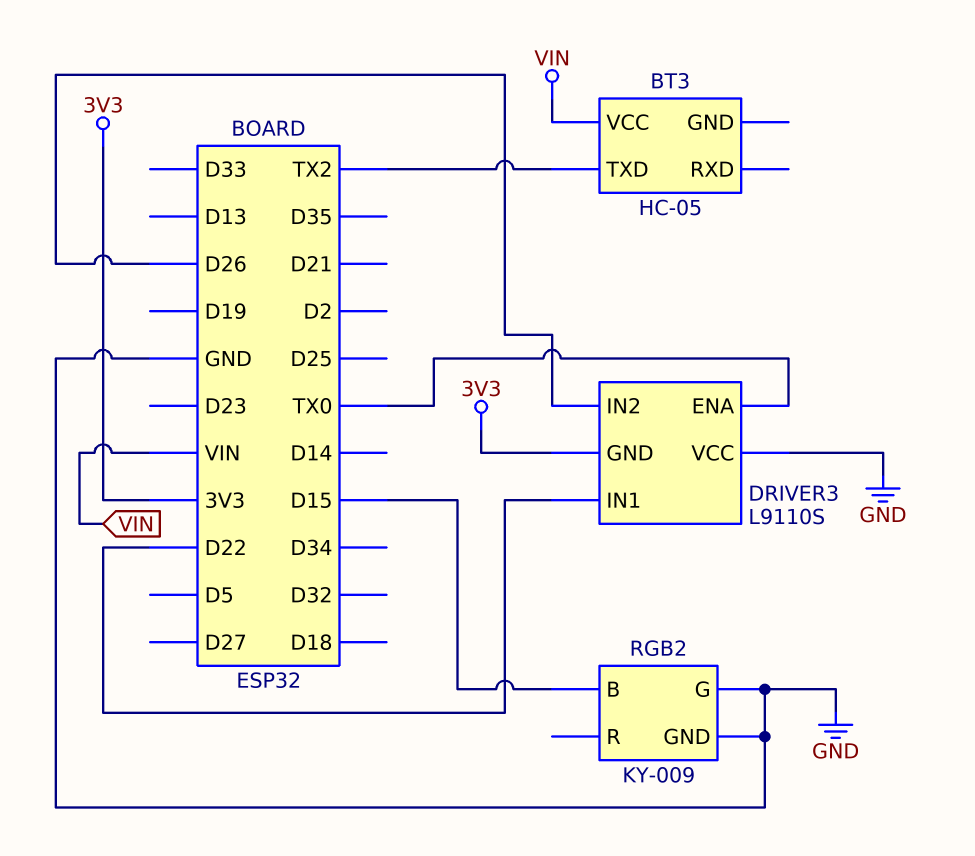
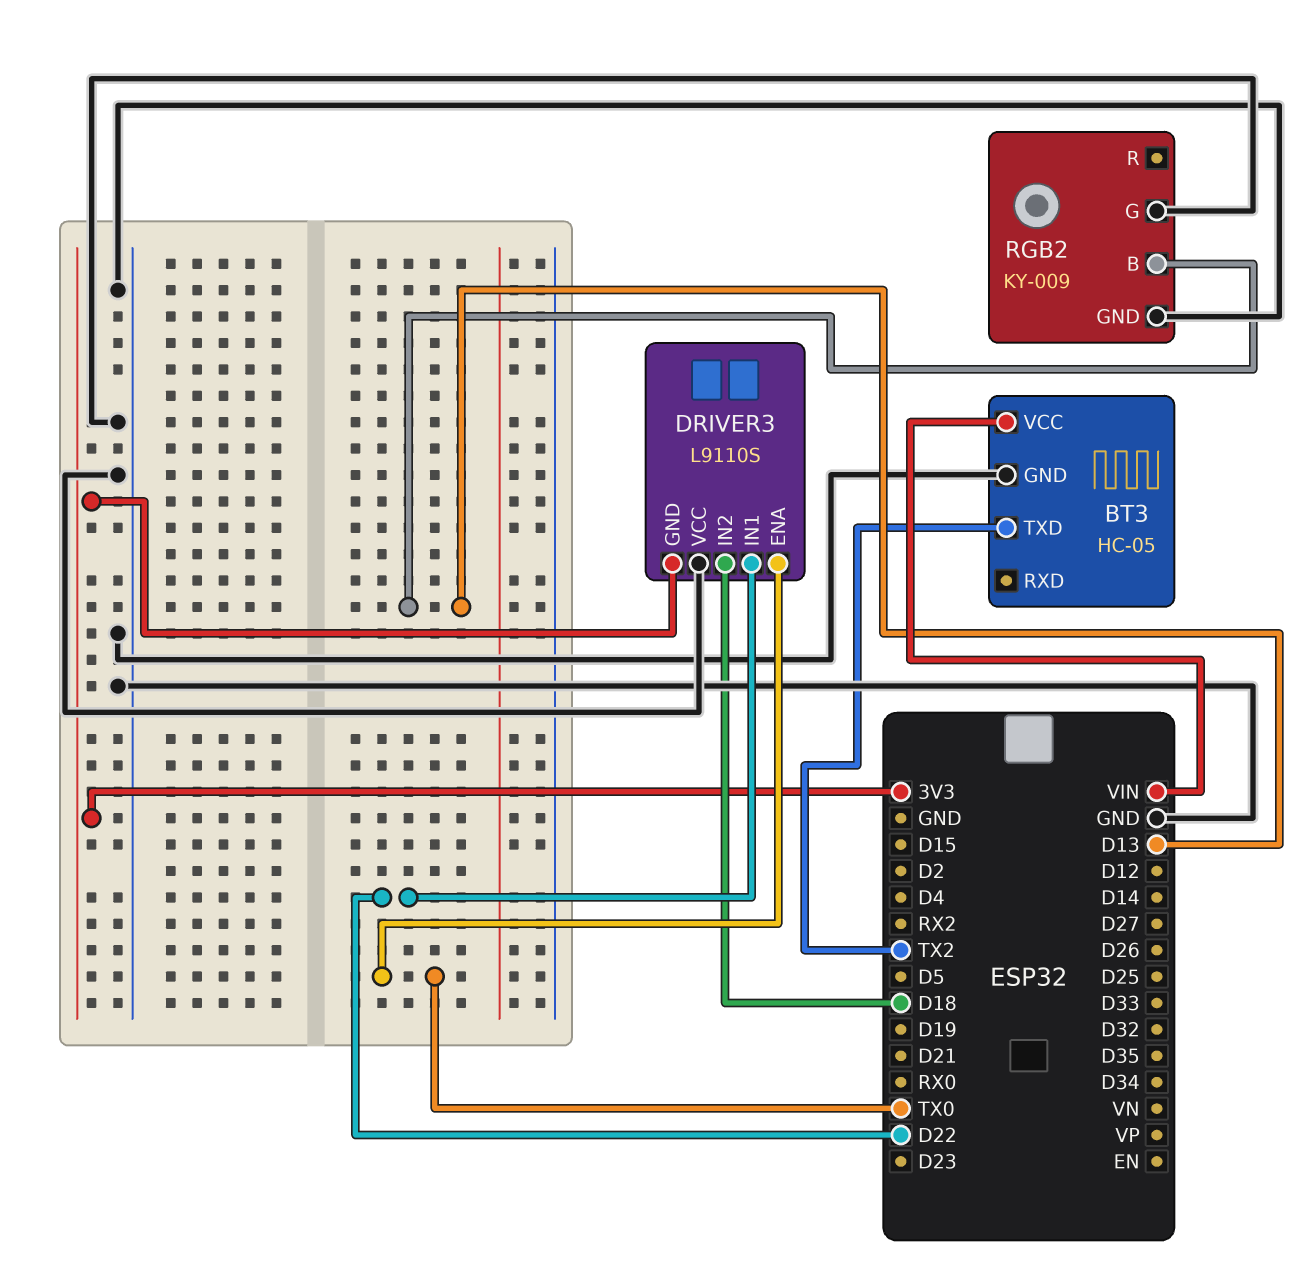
BT3 pin GND: none -> GND
DRIVER3 pin IN2: D26 -> D18
RGB2 pin B: D15 -> D13

